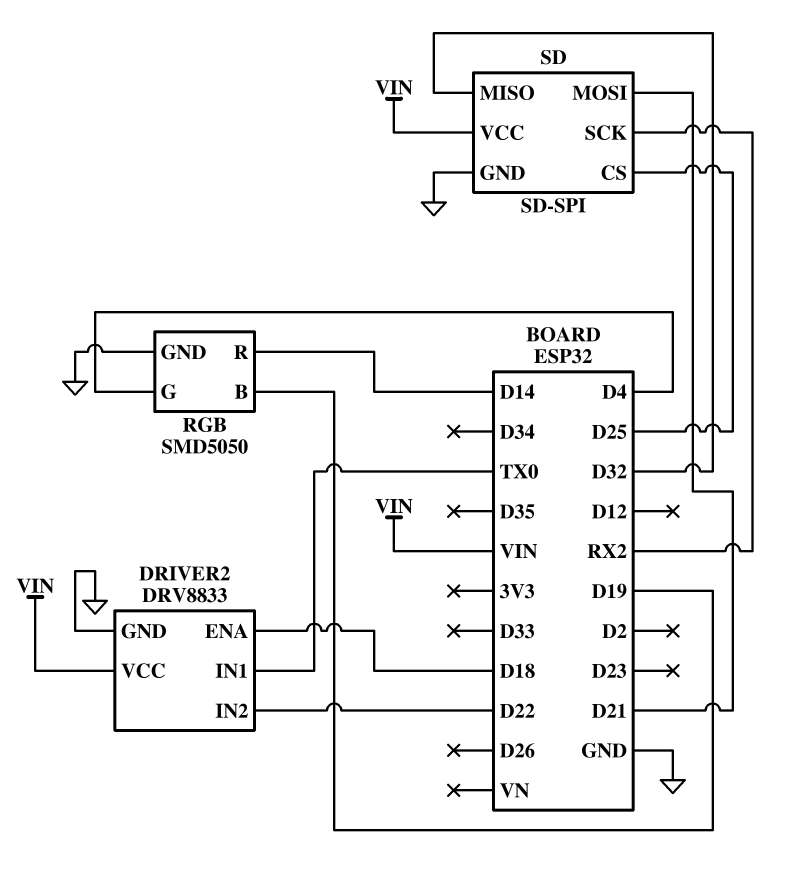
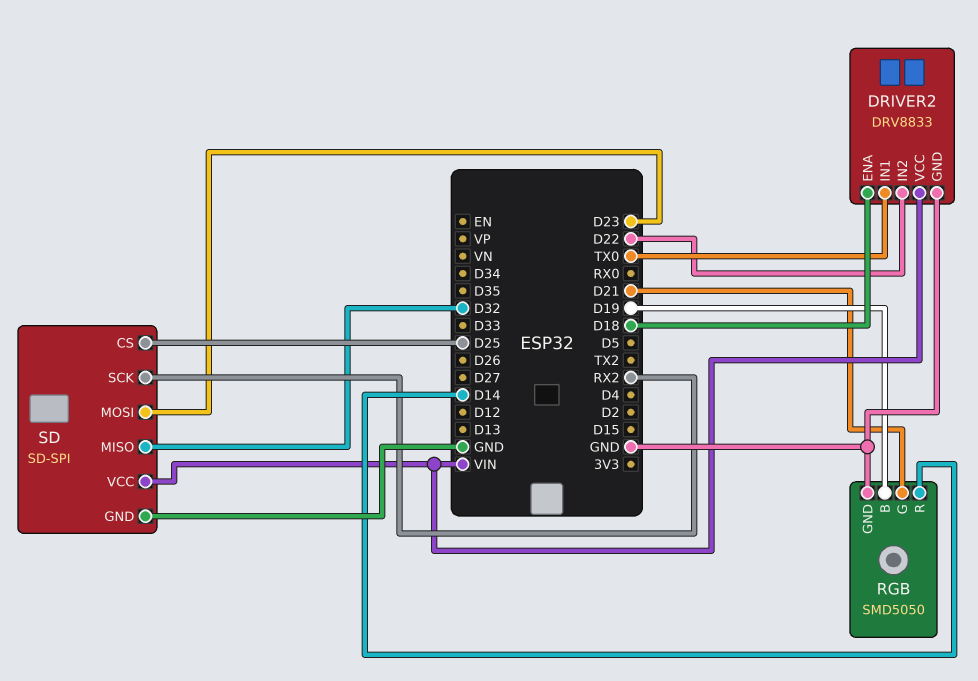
RGB pin G: D4 -> D21
SD pin MOSI: D21 -> D23

